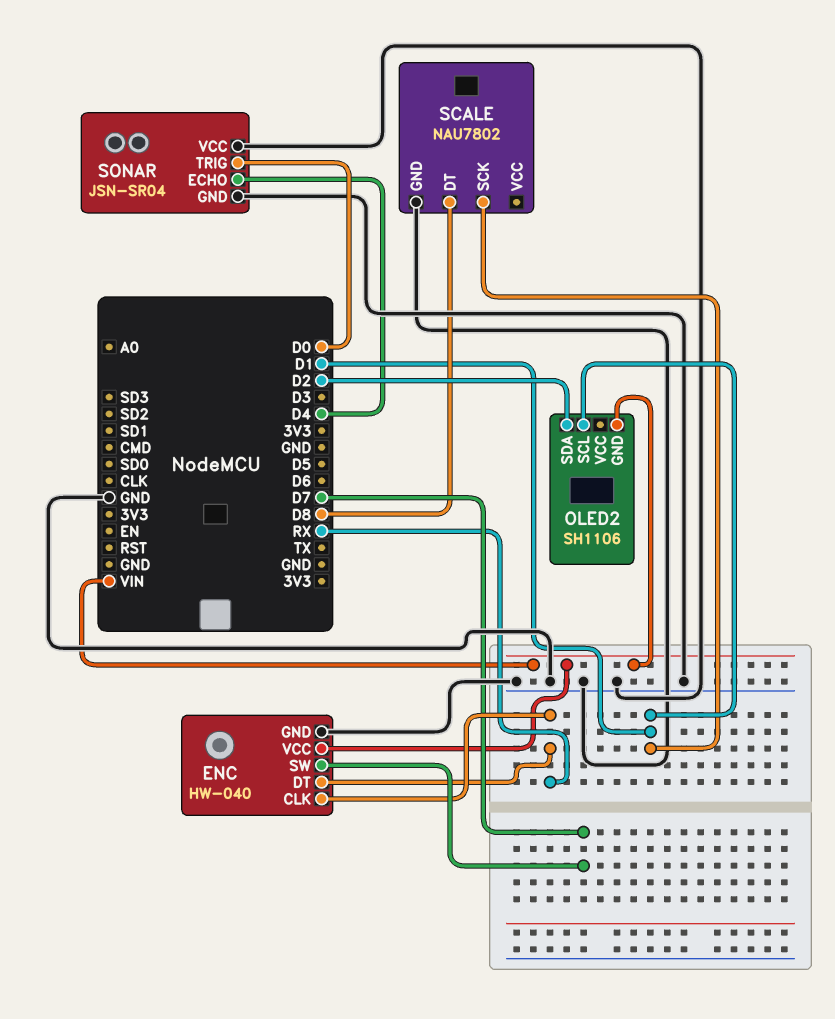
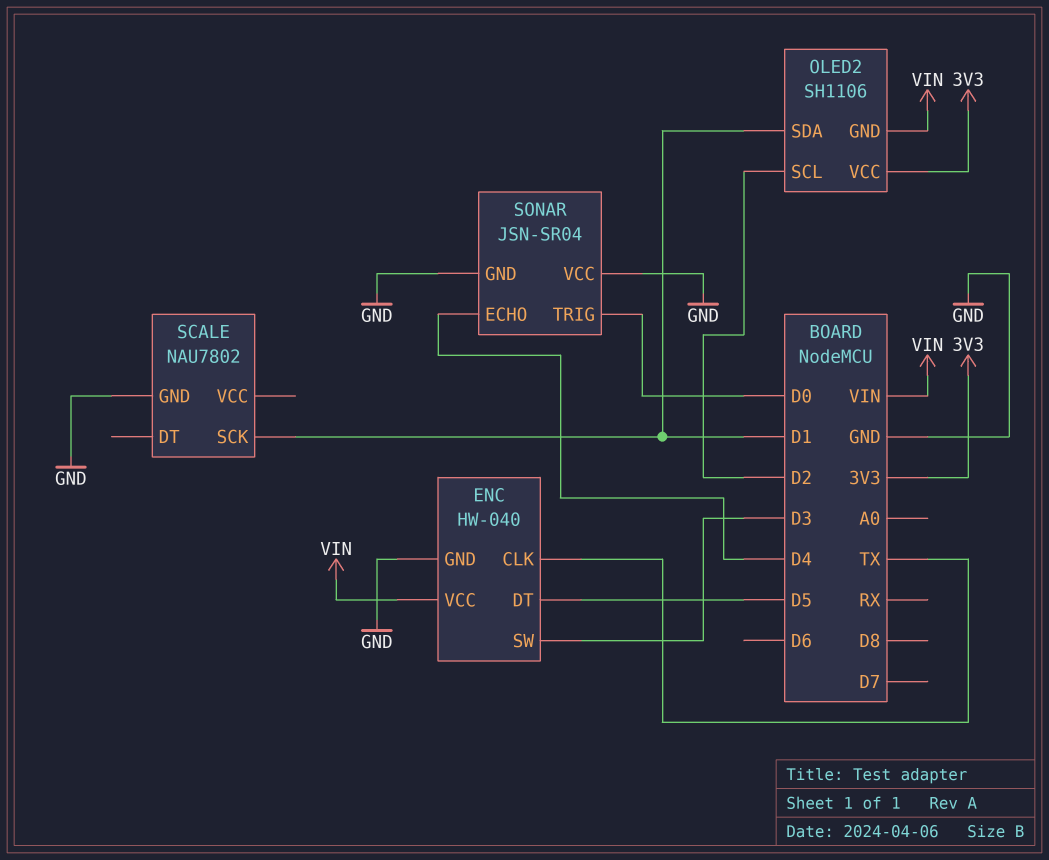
ENC pin CLK: RX -> TX
ENC pin DT: RX -> D5
ENC pin SW: D7 -> D3
OLED2 pin SCL: D1 -> D2
OLED2 pin SDA: D2 -> D1
OLED2 pin VCC: none -> 3V3
SCALE pin DT: D8 -> none

